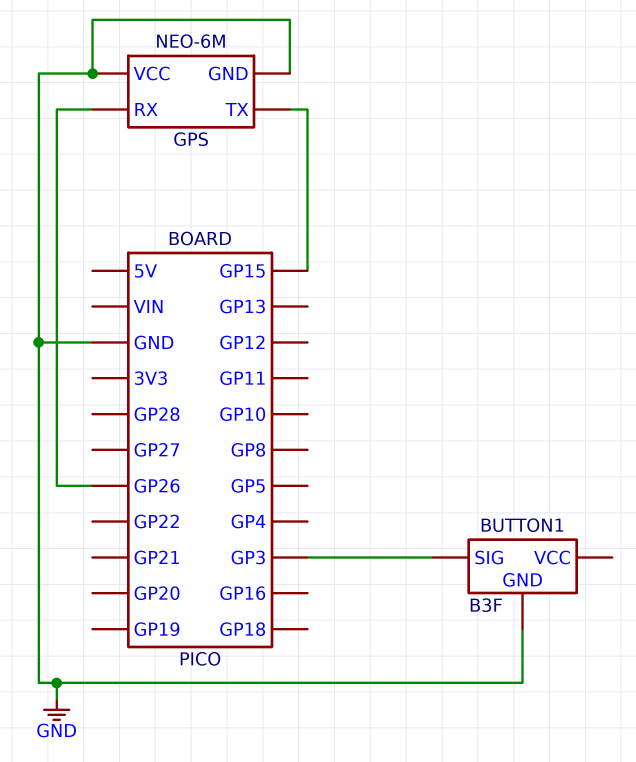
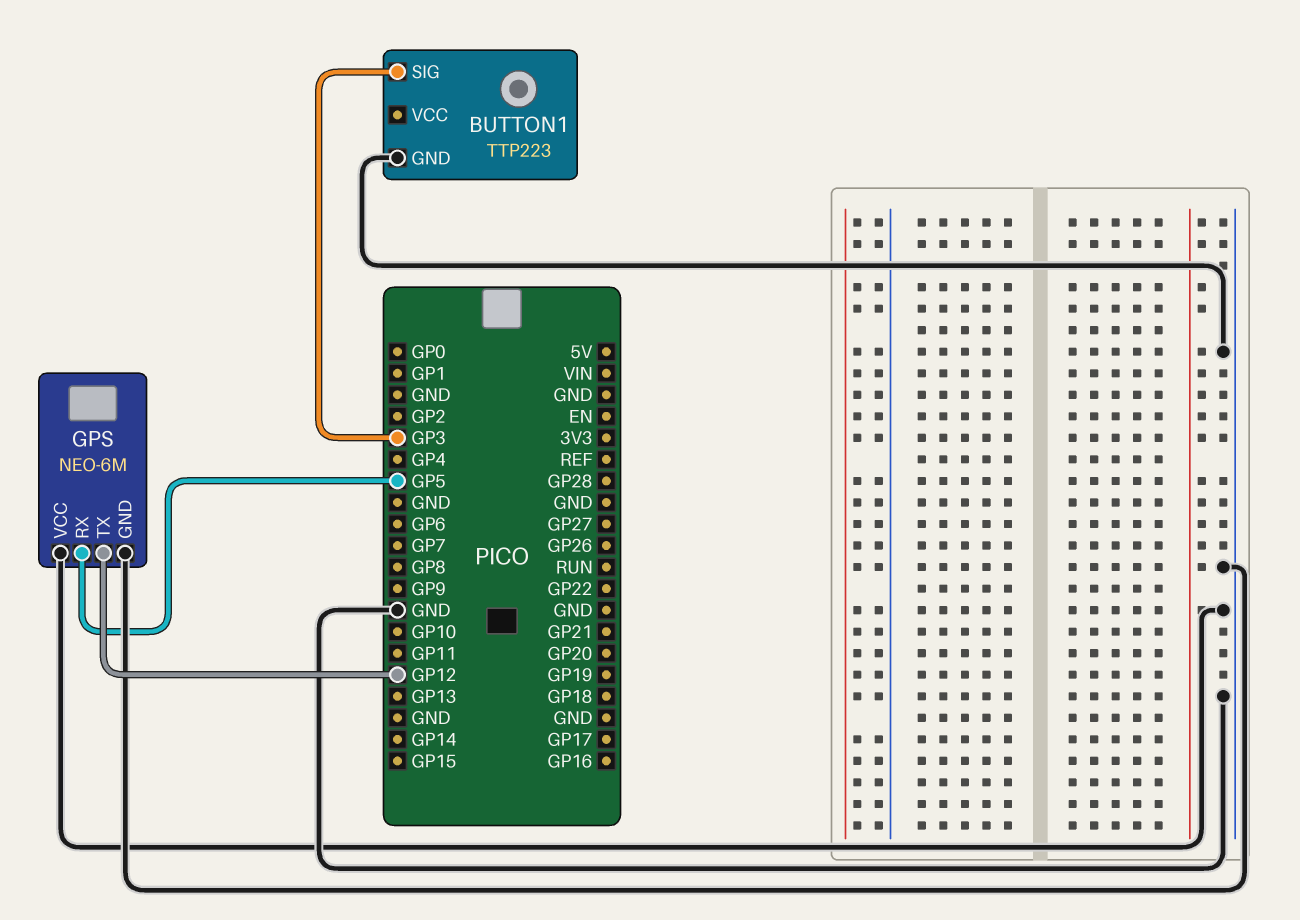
BUTTON1: B3F -> TTP223
GPS pin RX: GP26 -> GP5
GPS pin TX: GP15 -> GP12

